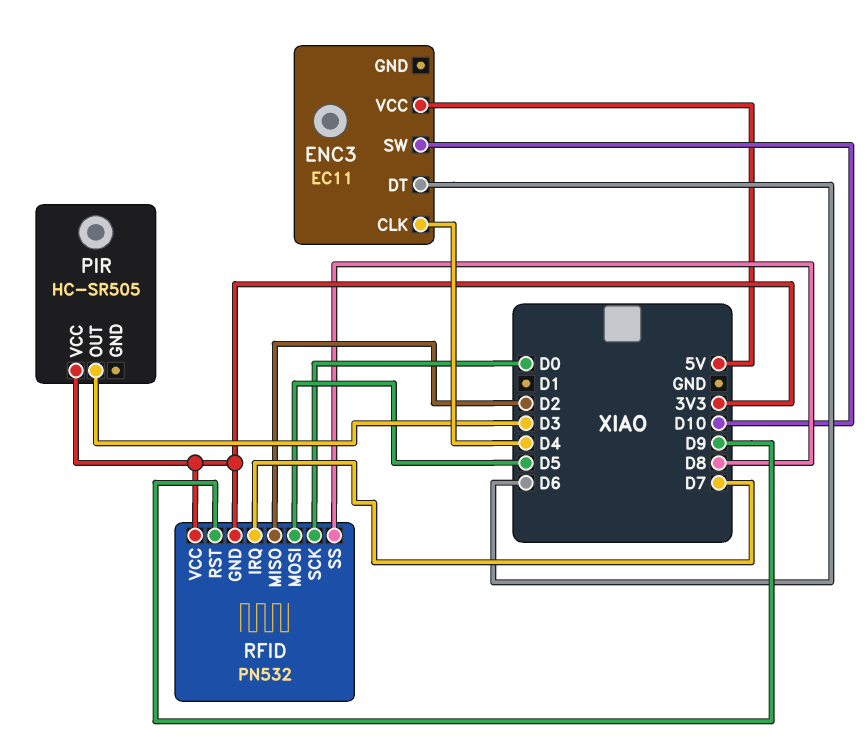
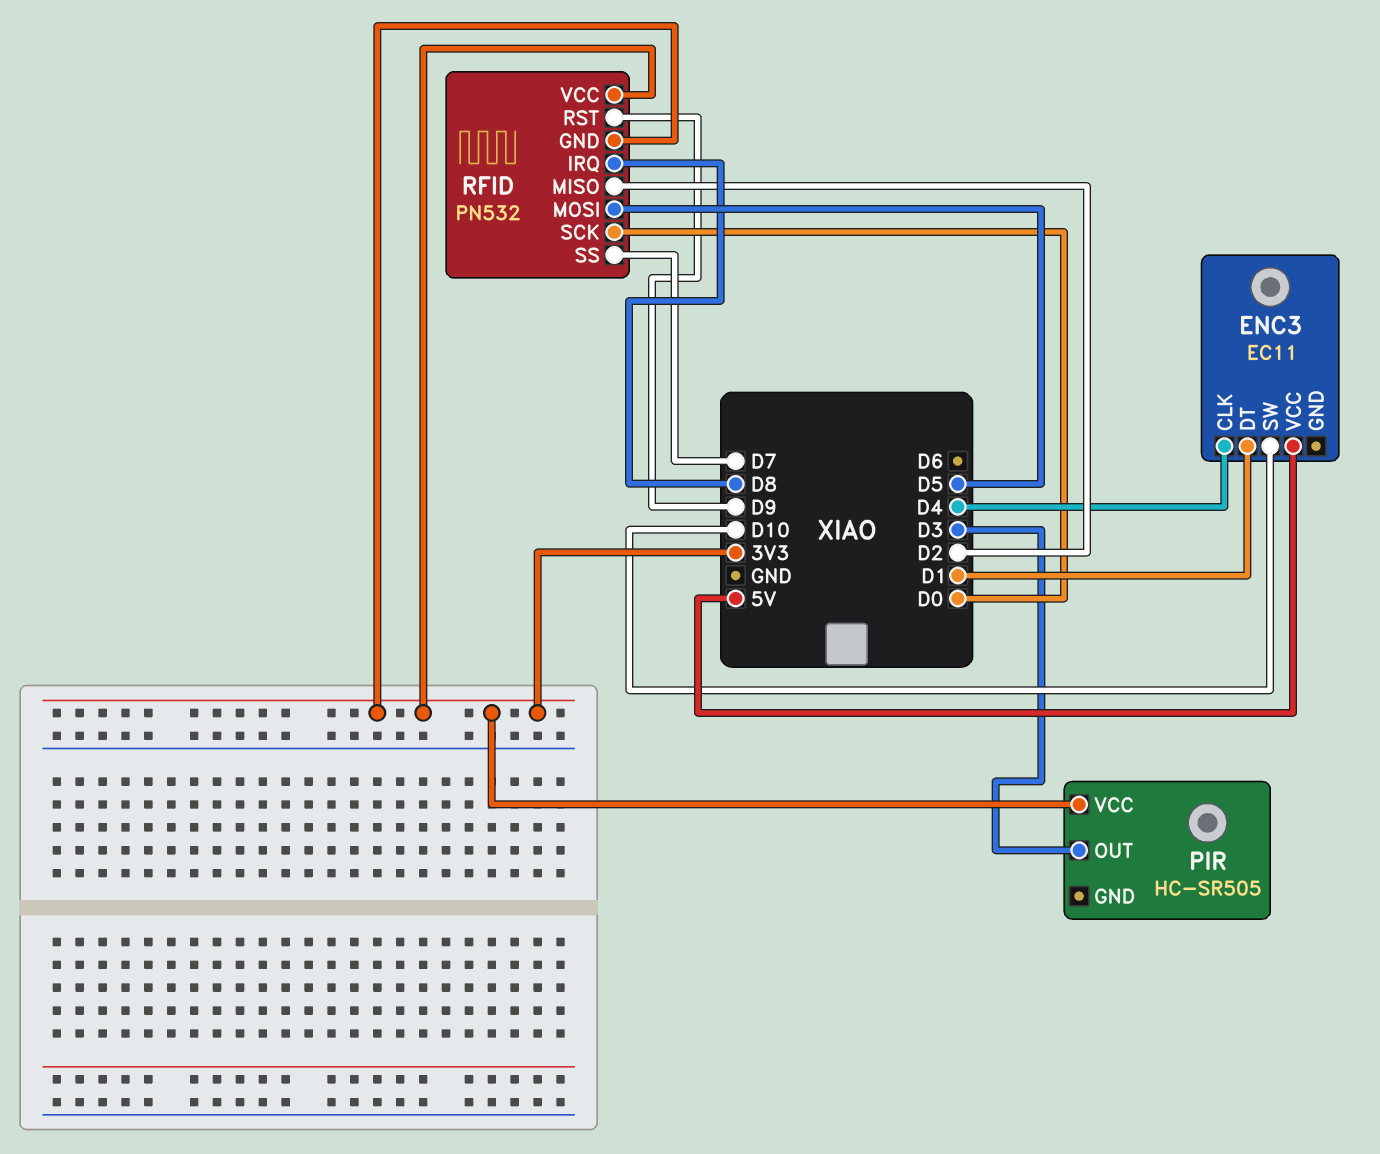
ENC3 pin DT: D6 -> D1
RFID pin IRQ: D7 -> D8
RFID pin SS: D8 -> D7

